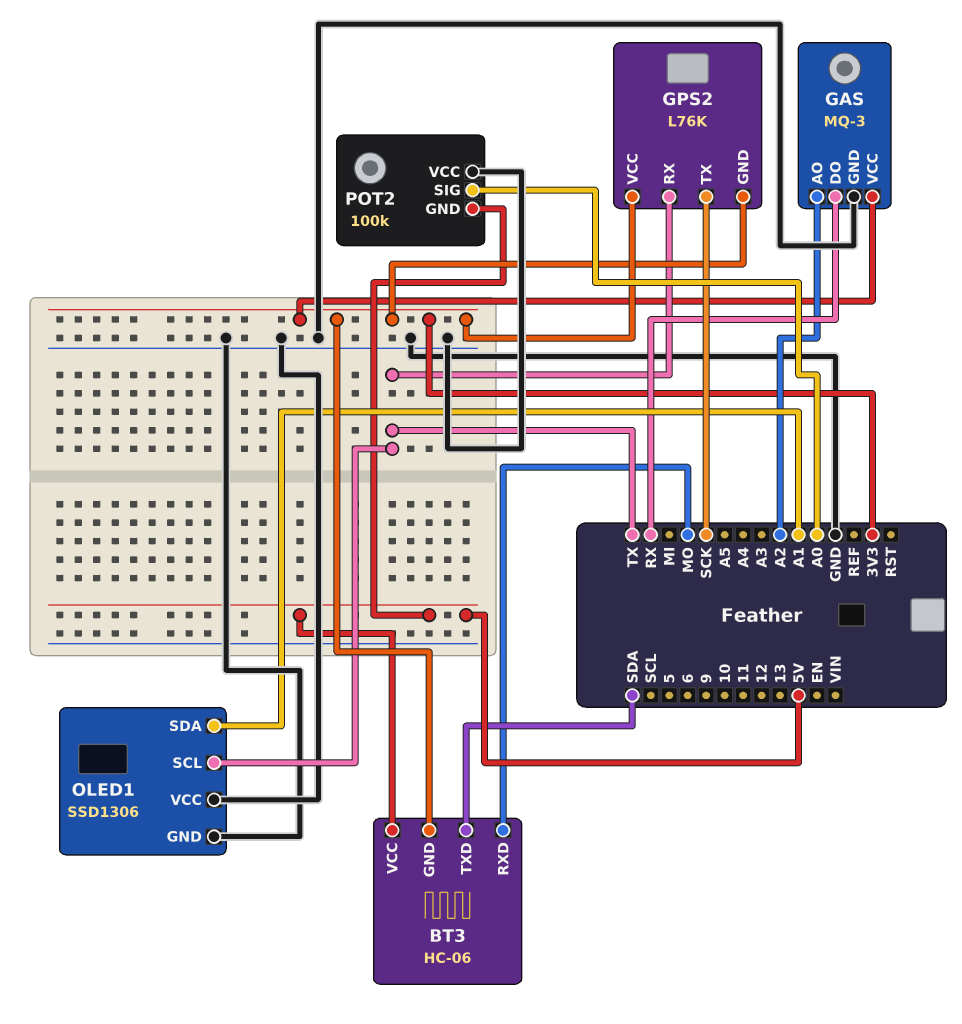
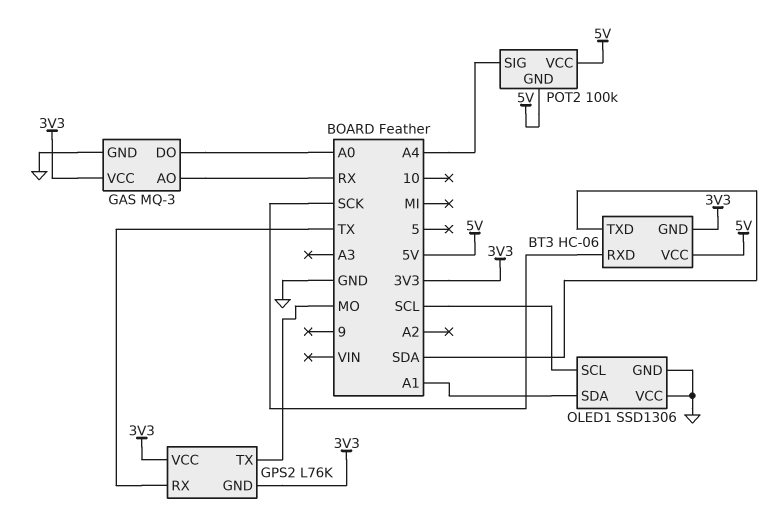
BT3 pin RXD: MO -> SCK
GAS pin AO: A2 -> RX
GAS pin DO: RX -> A0
GPS2 pin TX: SCK -> MO
OLED1 pin SCL: TX -> SCL
POT2 pin SIG: A0 -> A4
POT2 pin VCC: GND -> 5V

